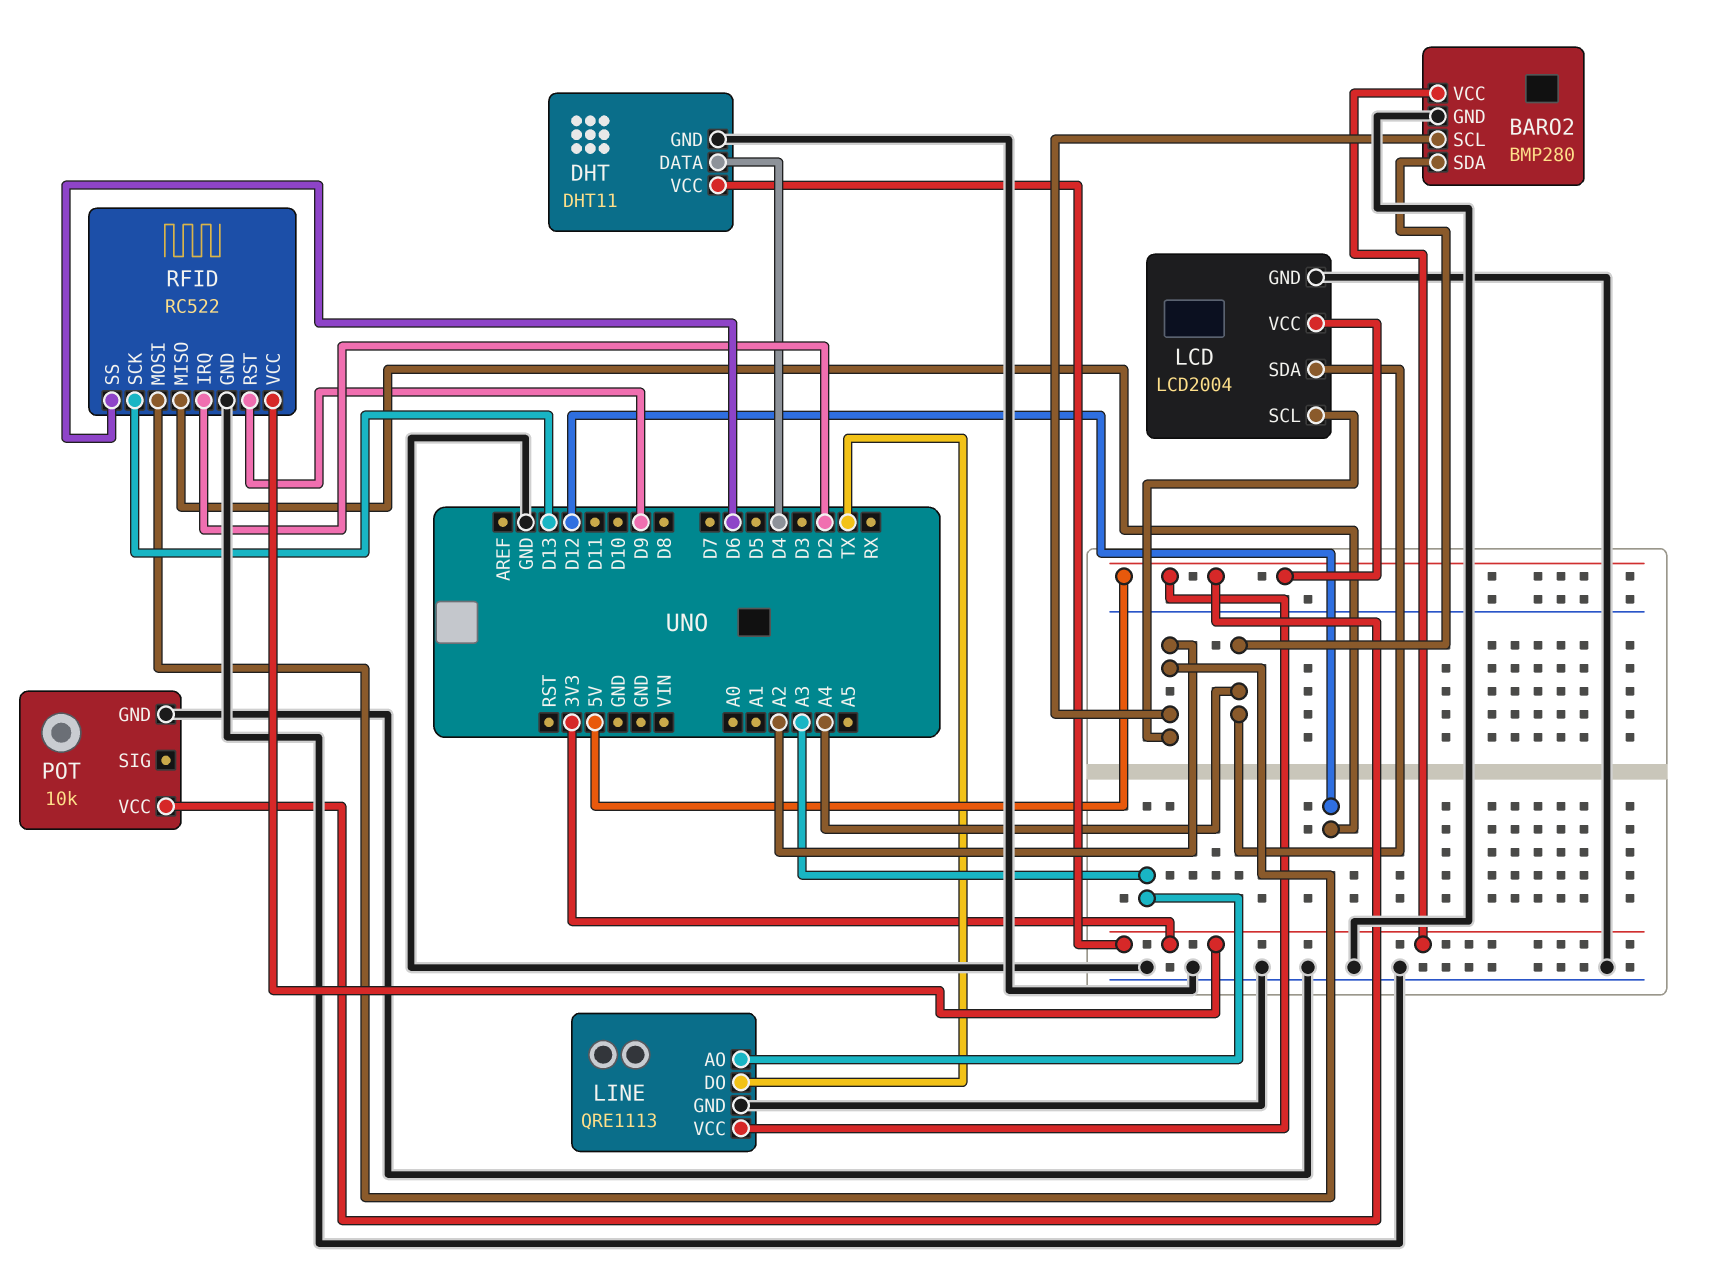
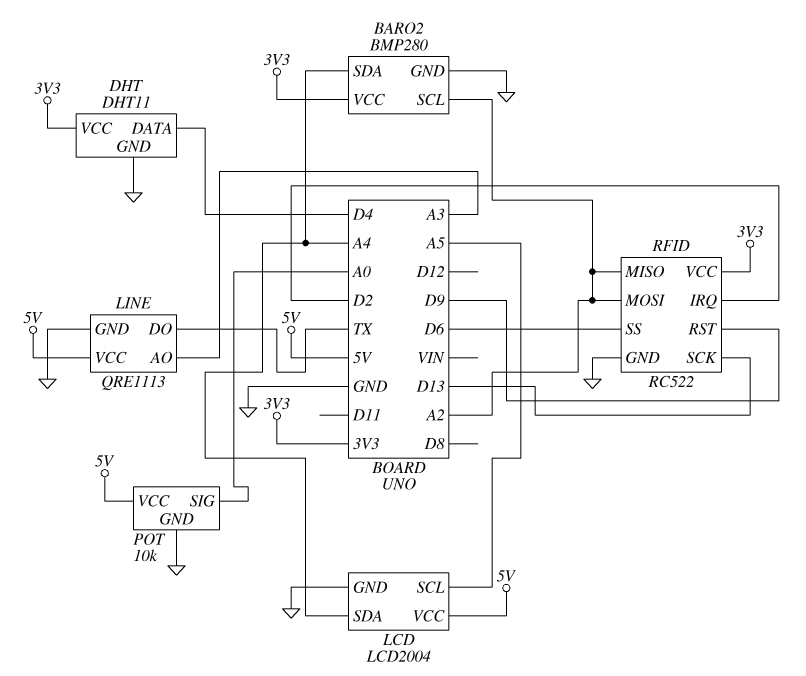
LCD pin SCL: A2 -> A5
POT pin SIG: none -> A0
RFID pin MISO: D12 -> A2

